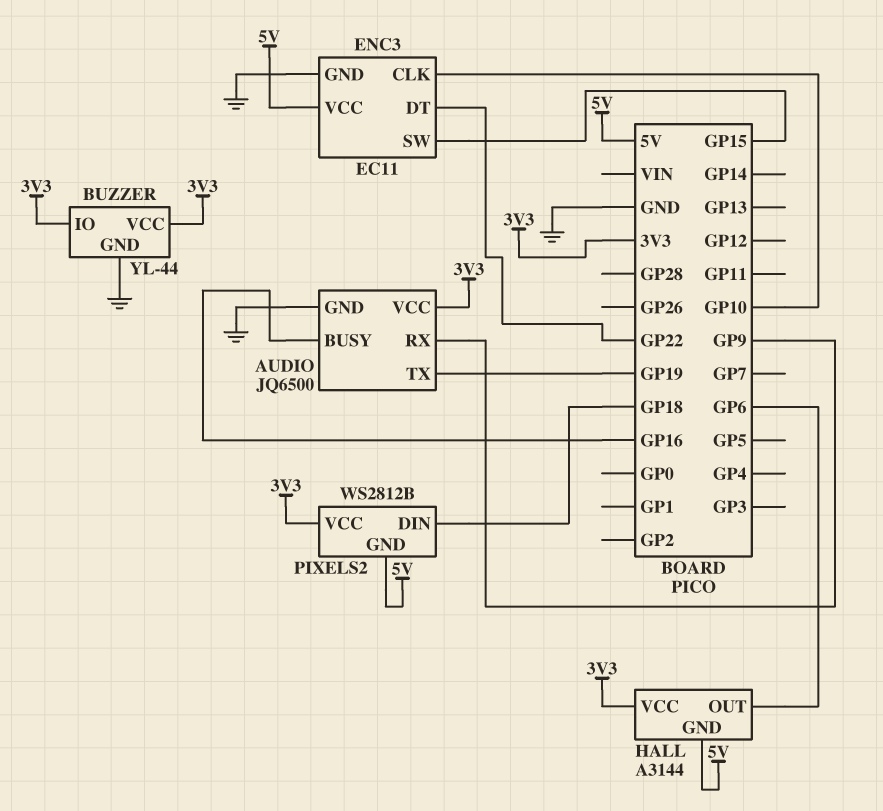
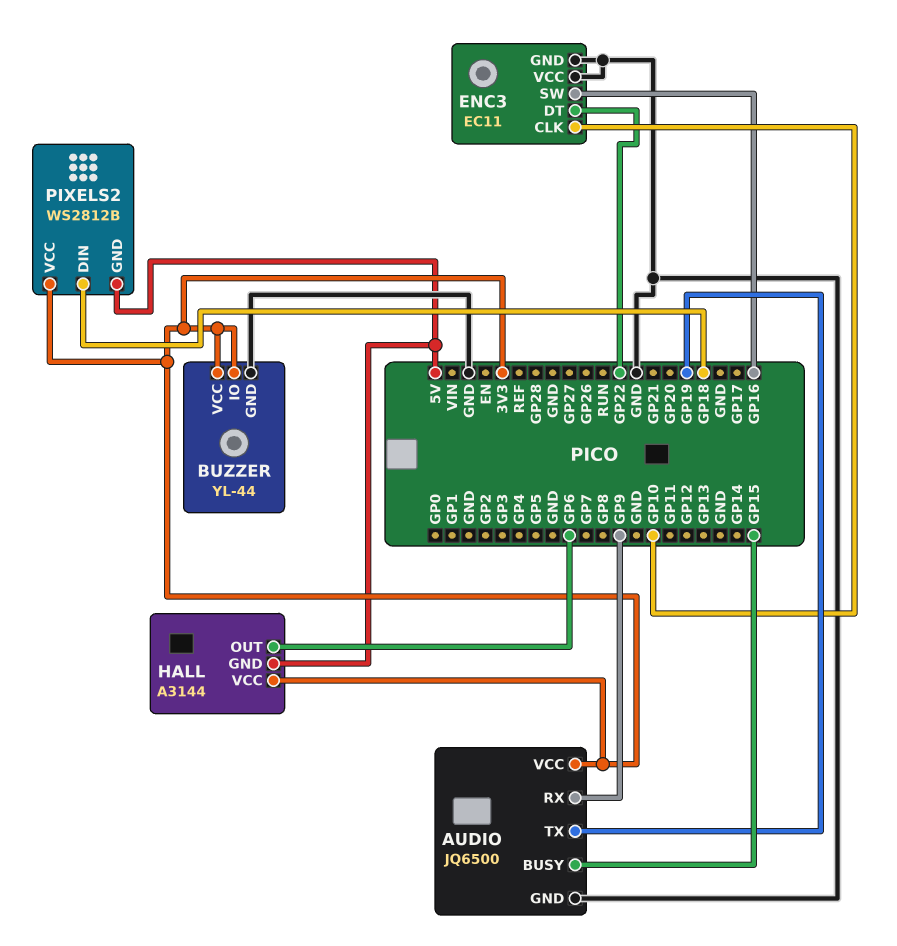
AUDIO pin BUSY: GP16 -> GP15
ENC3 pin SW: GP15 -> GP16
ENC3 pin VCC: 5V -> GND

